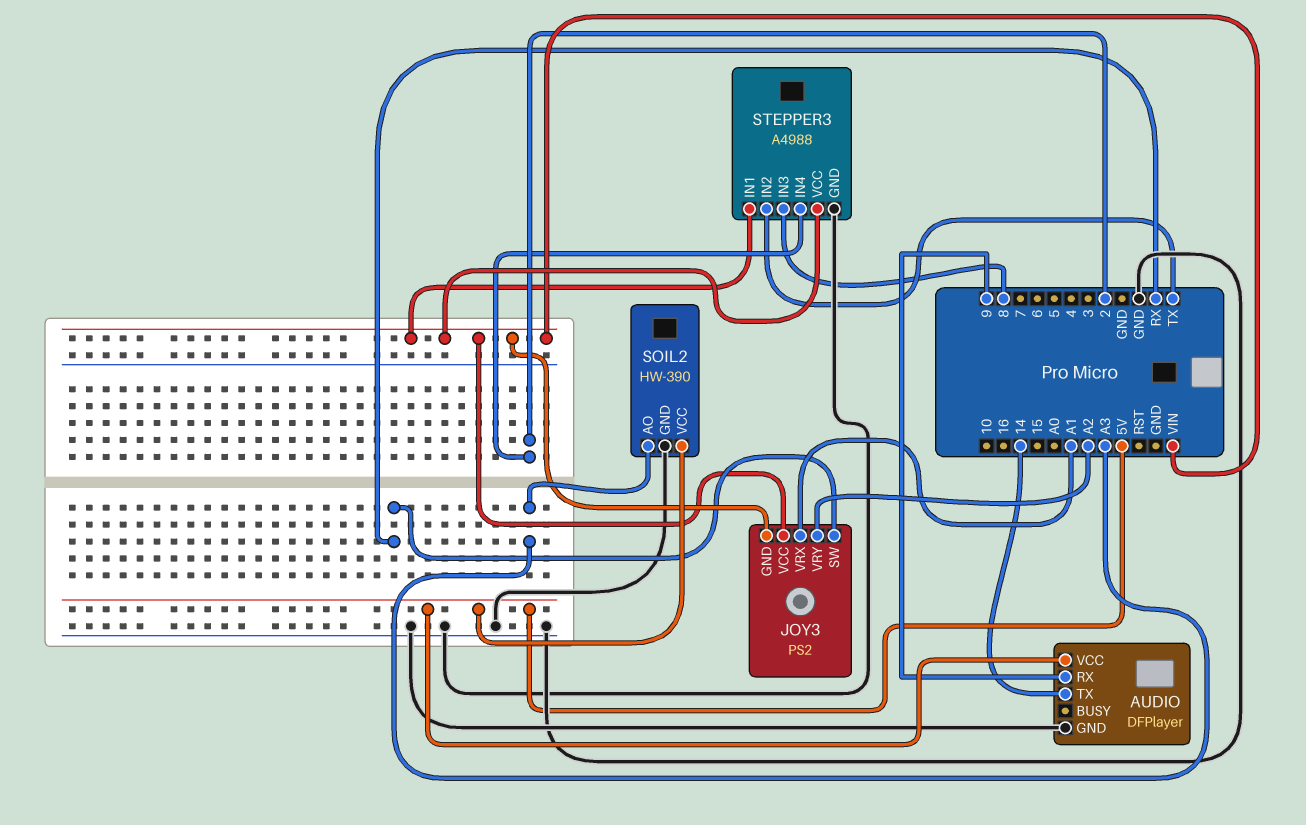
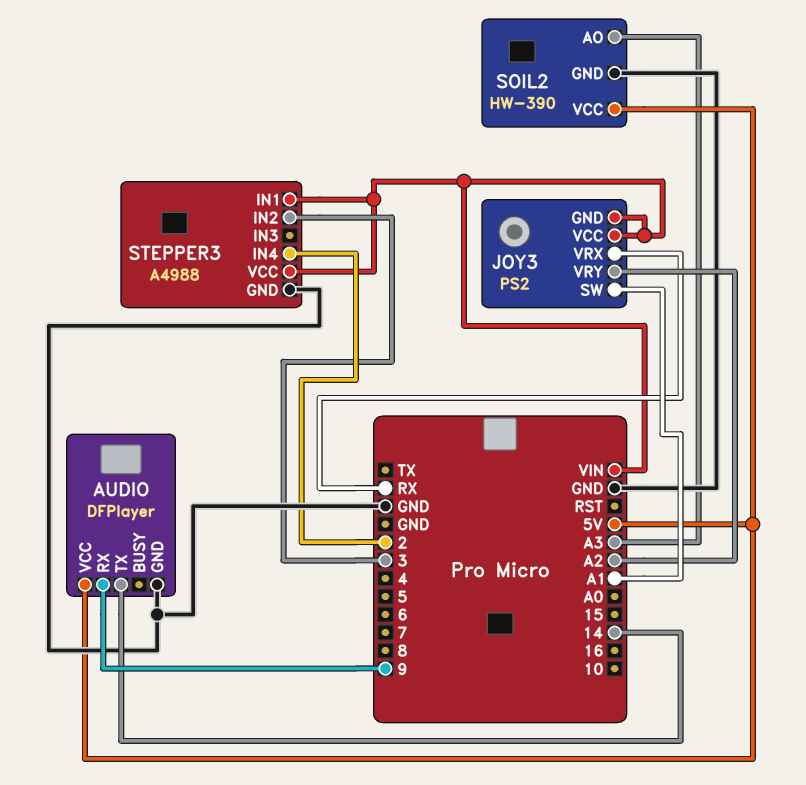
JOY3 pin SW: RX -> A1
JOY3 pin VRX: A1 -> RX
STEPPER3 pin IN2: TX -> 3
STEPPER3 pin IN3: 8 -> none

